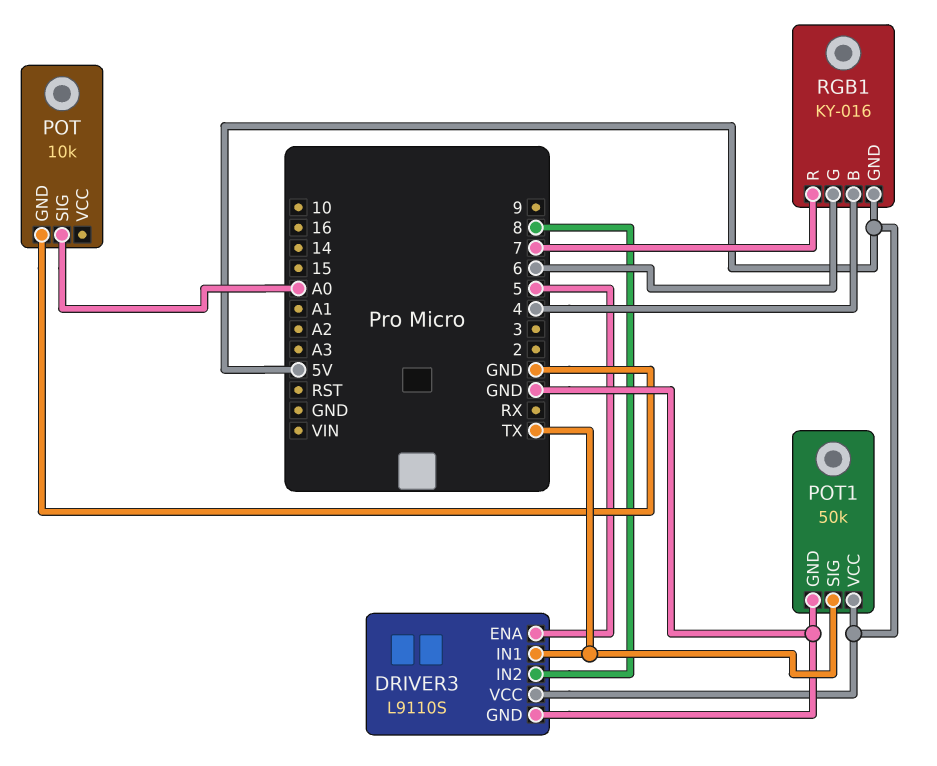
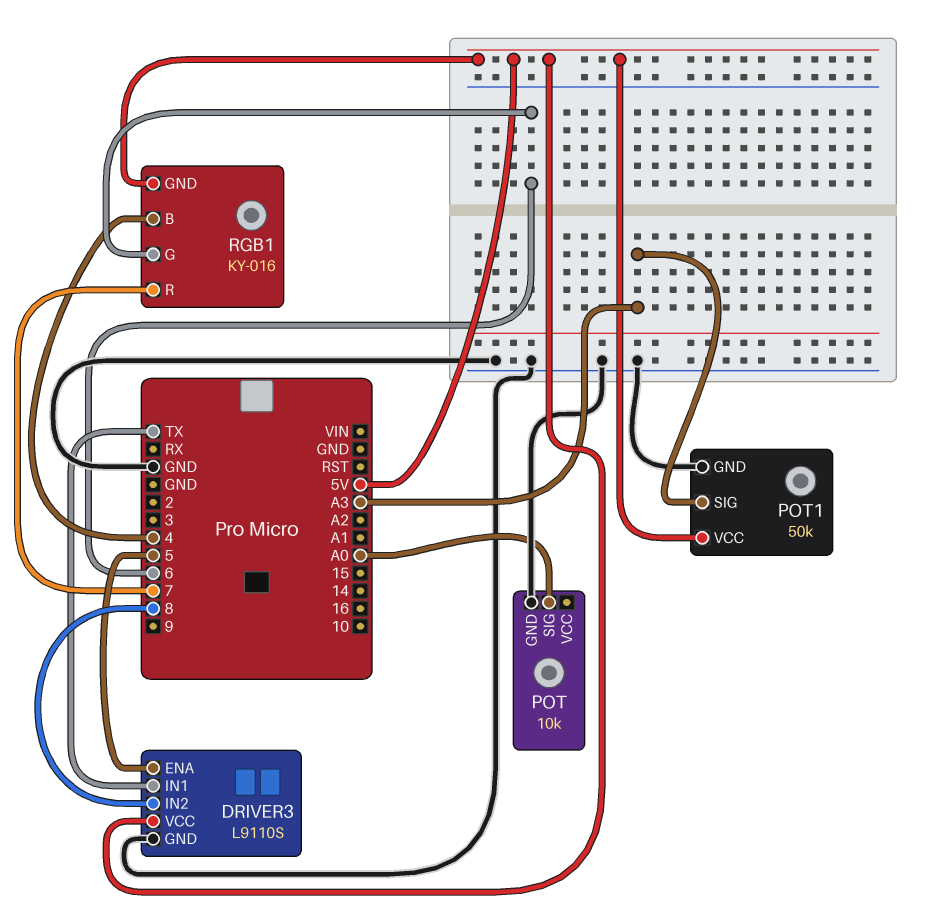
POT1 pin SIG: TX -> A3

